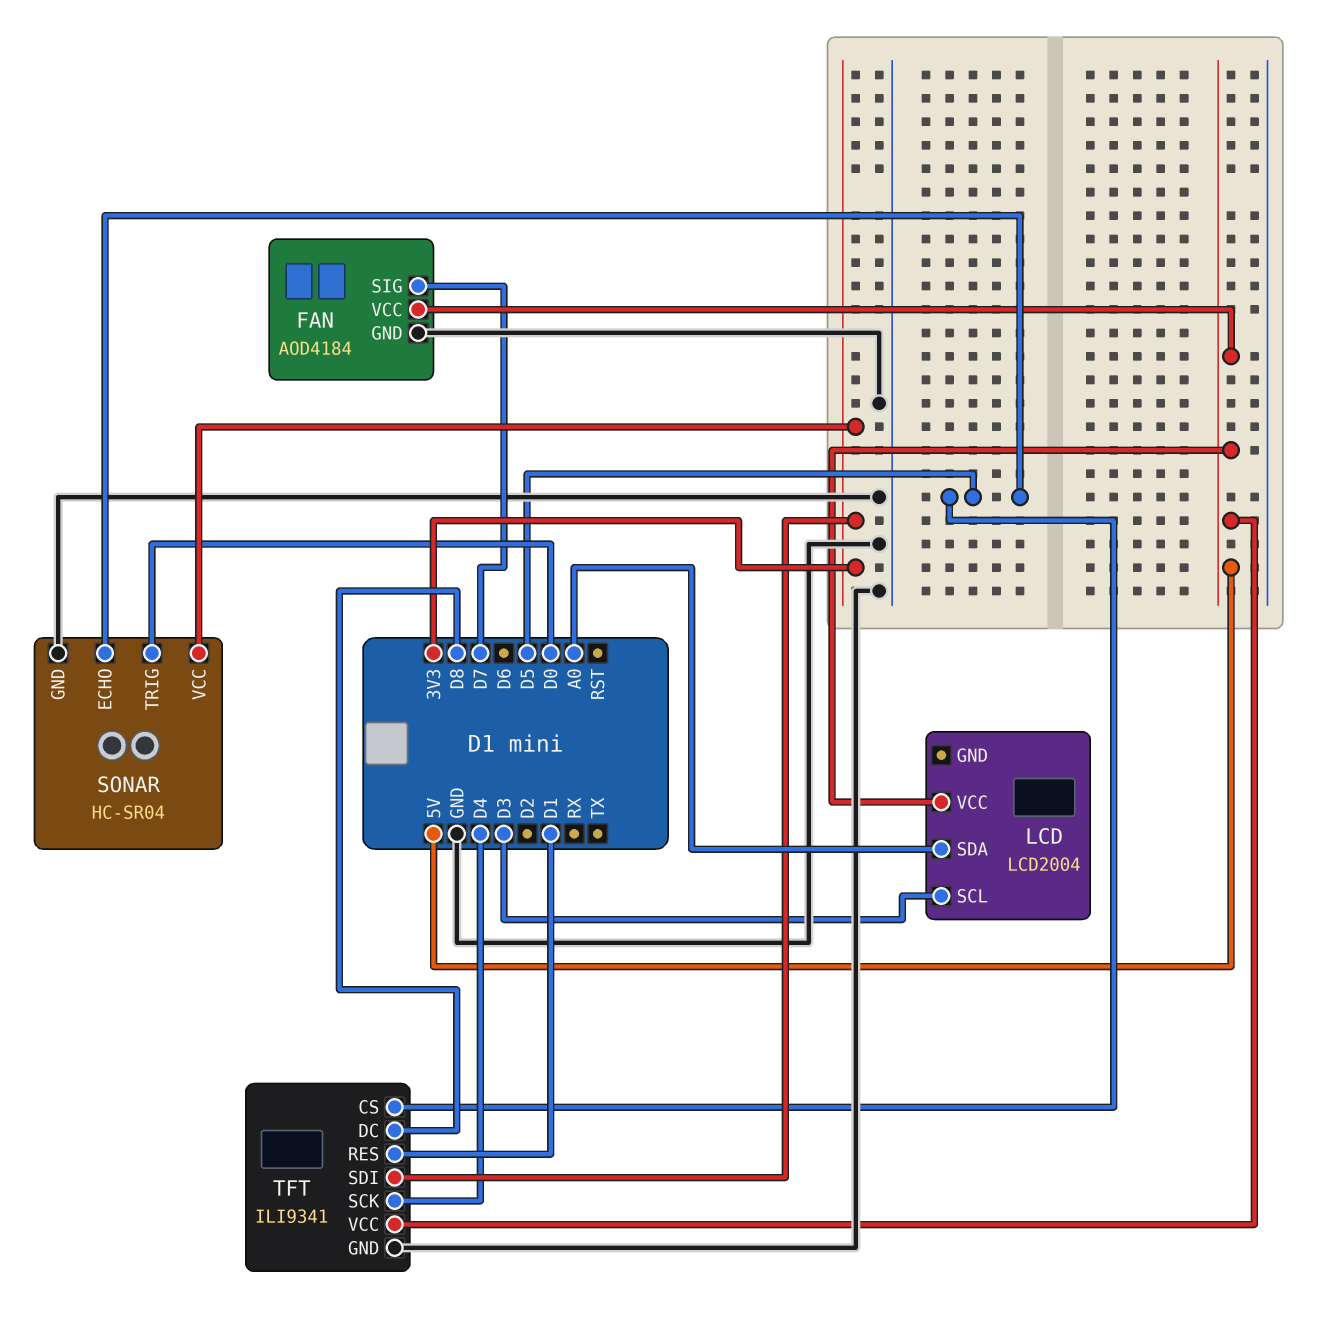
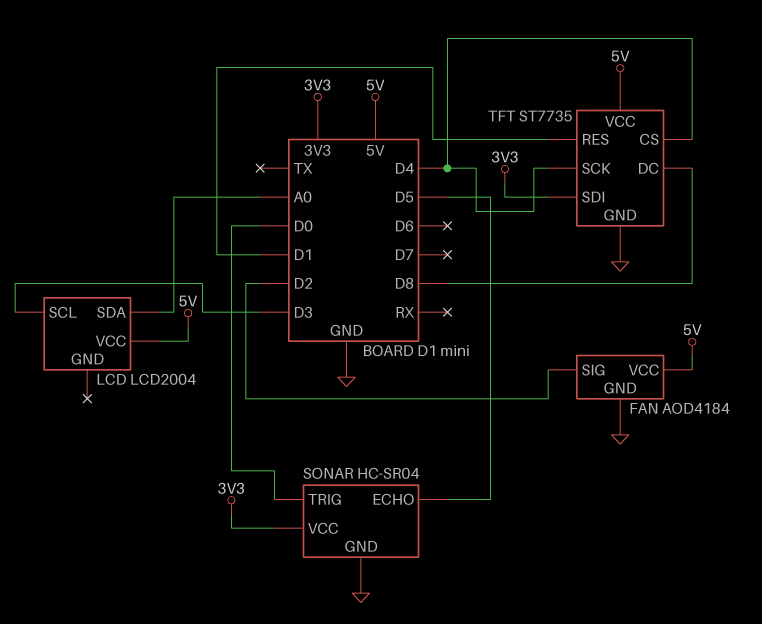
FAN pin SIG: D7 -> D2
TFT: ILI9341 -> ST7735
TFT pin CS: D5 -> D4

